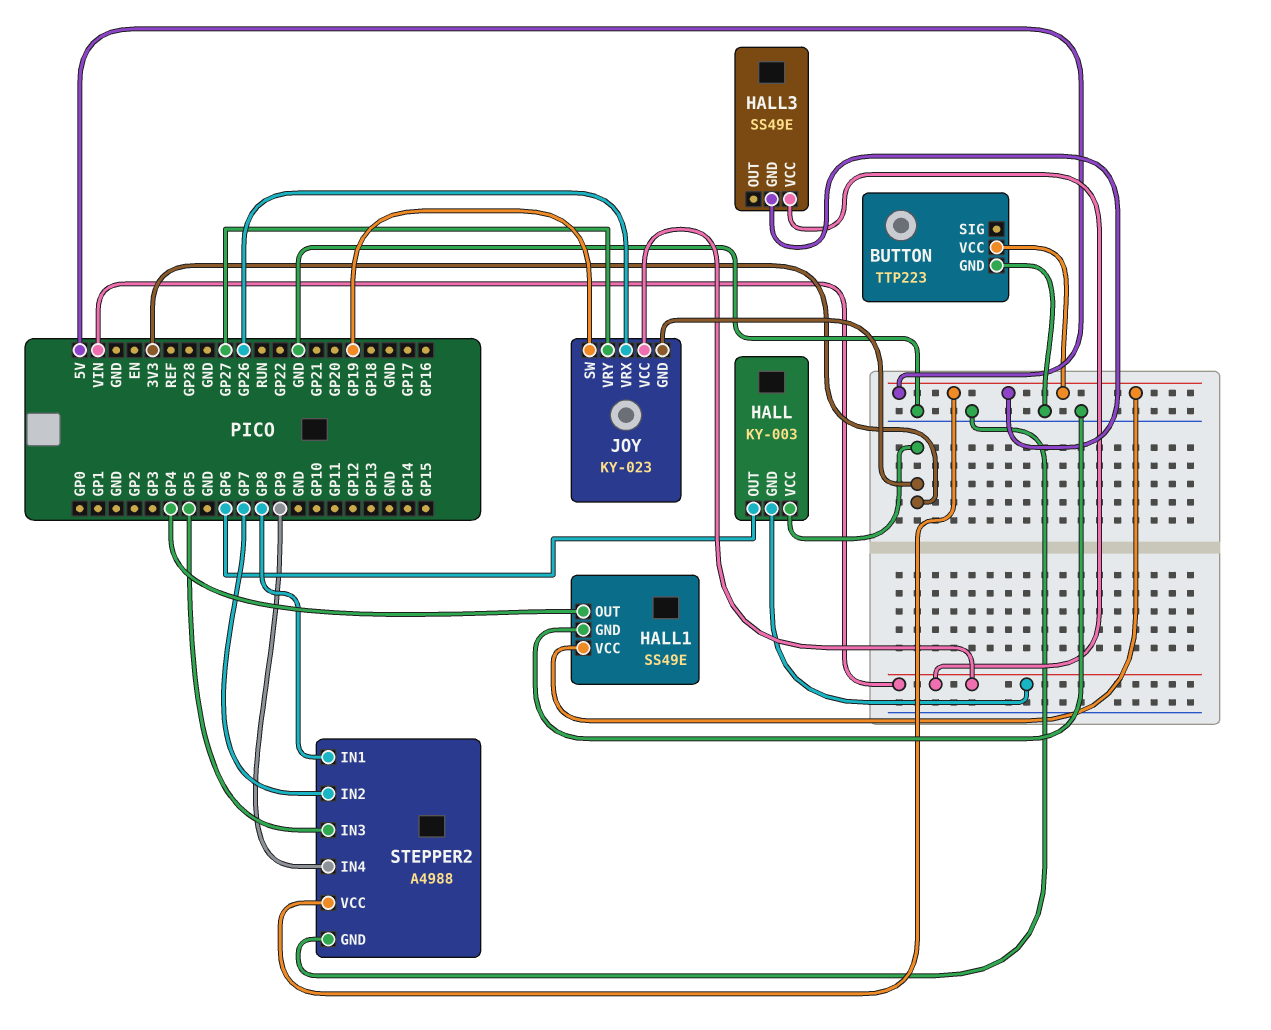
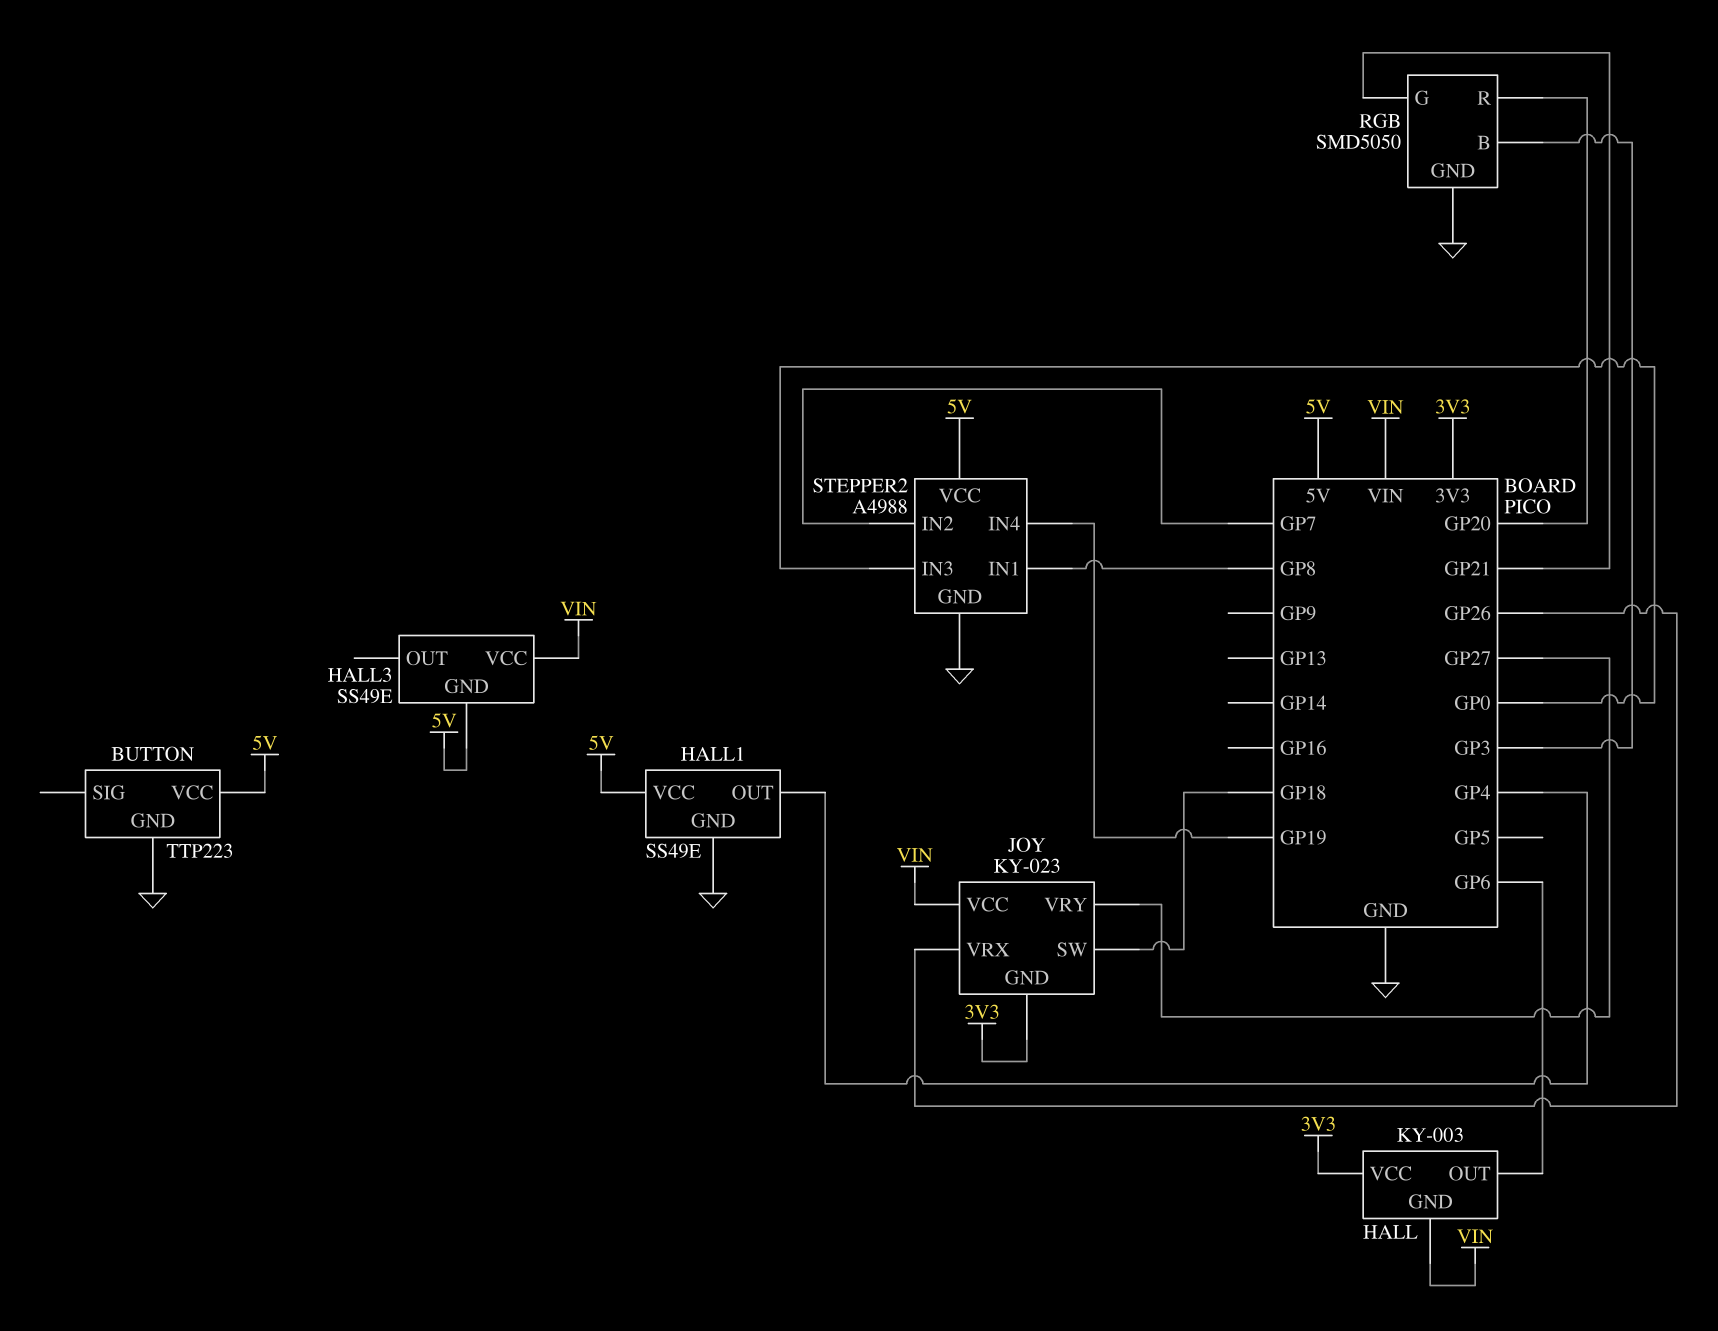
JOY pin SW: GP19 -> GP18
RGB: none -> SMD5050
RGB pin B: none -> GP3
RGB pin G: none -> GP21
RGB pin GND: none -> GND
RGB pin R: none -> GP20
STEPPER2 pin IN3: GP5 -> GP0
STEPPER2 pin IN4: GP9 -> GP19

